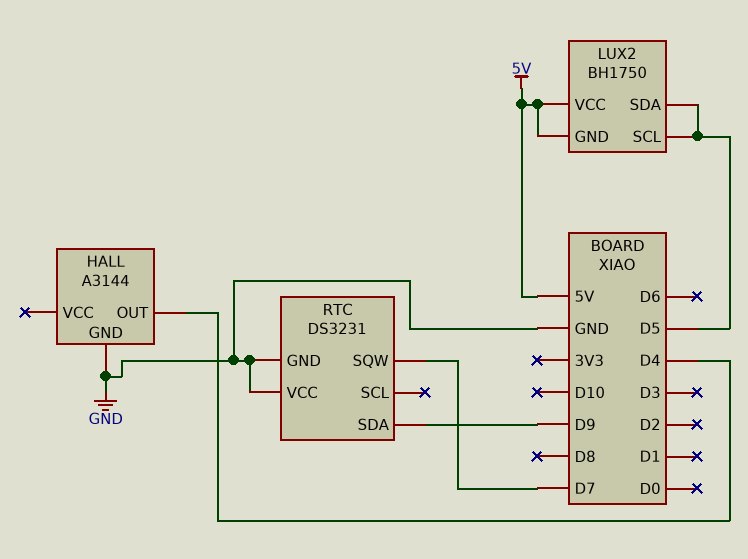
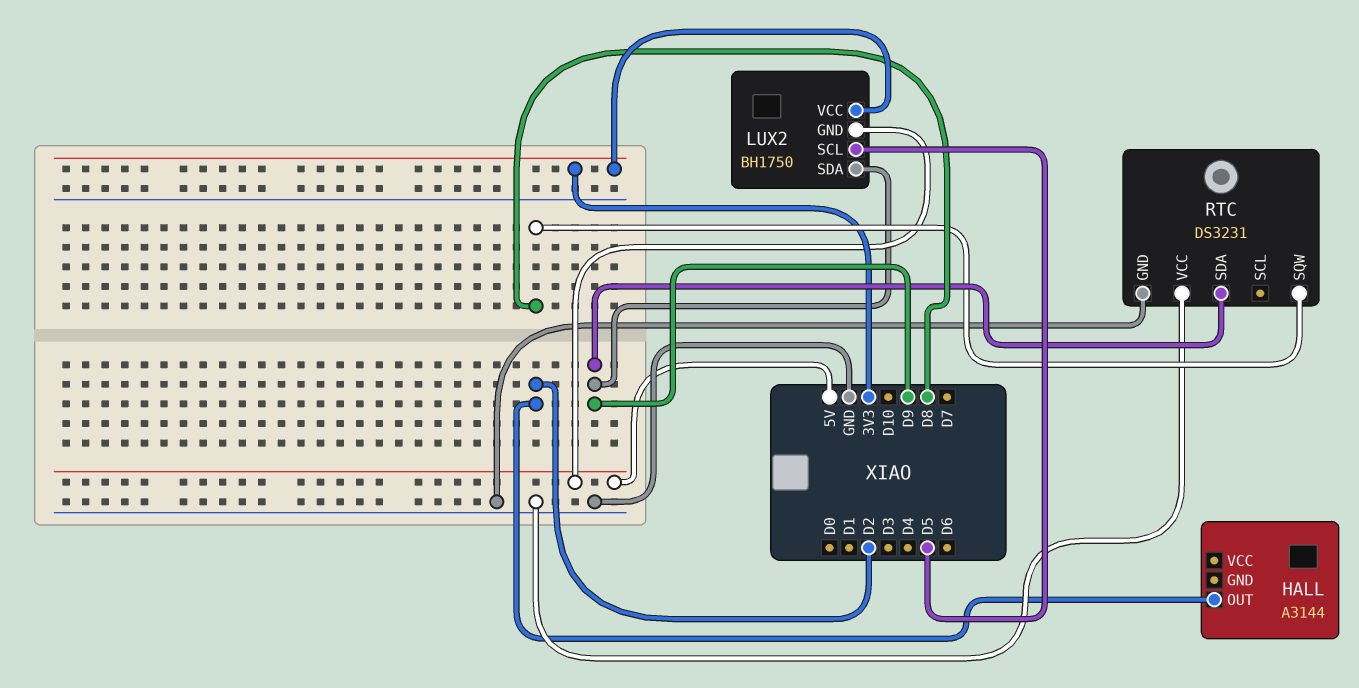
HALL pin GND: GND -> none
HALL pin OUT: D4 -> D2
LUX2 pin SDA: D5 -> D9
LUX2 pin VCC: 5V -> 3V3
RTC pin SQW: D7 -> D8

